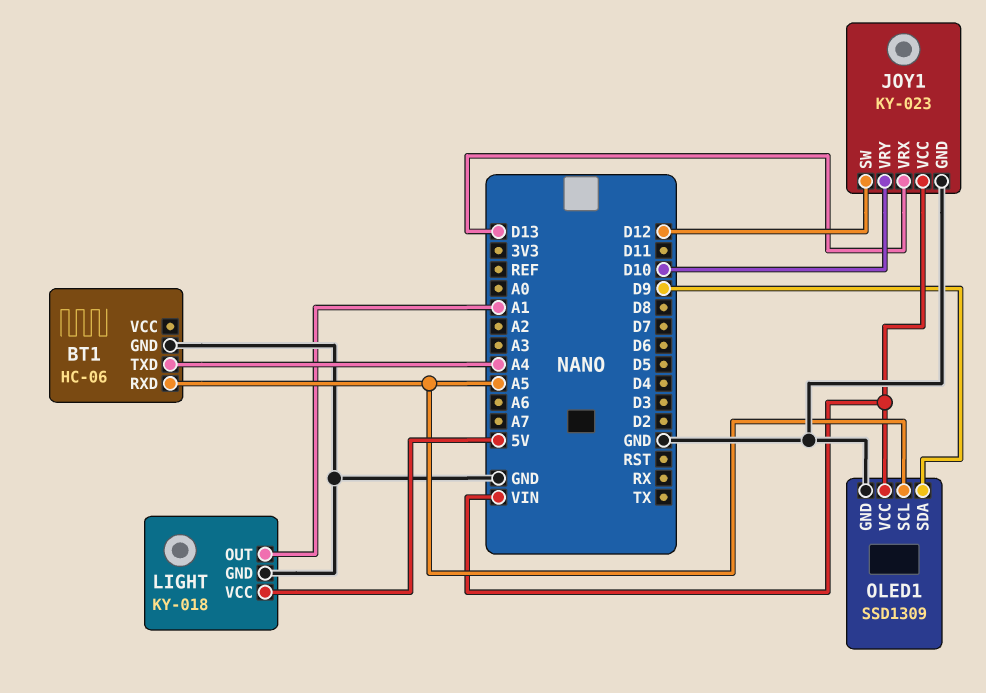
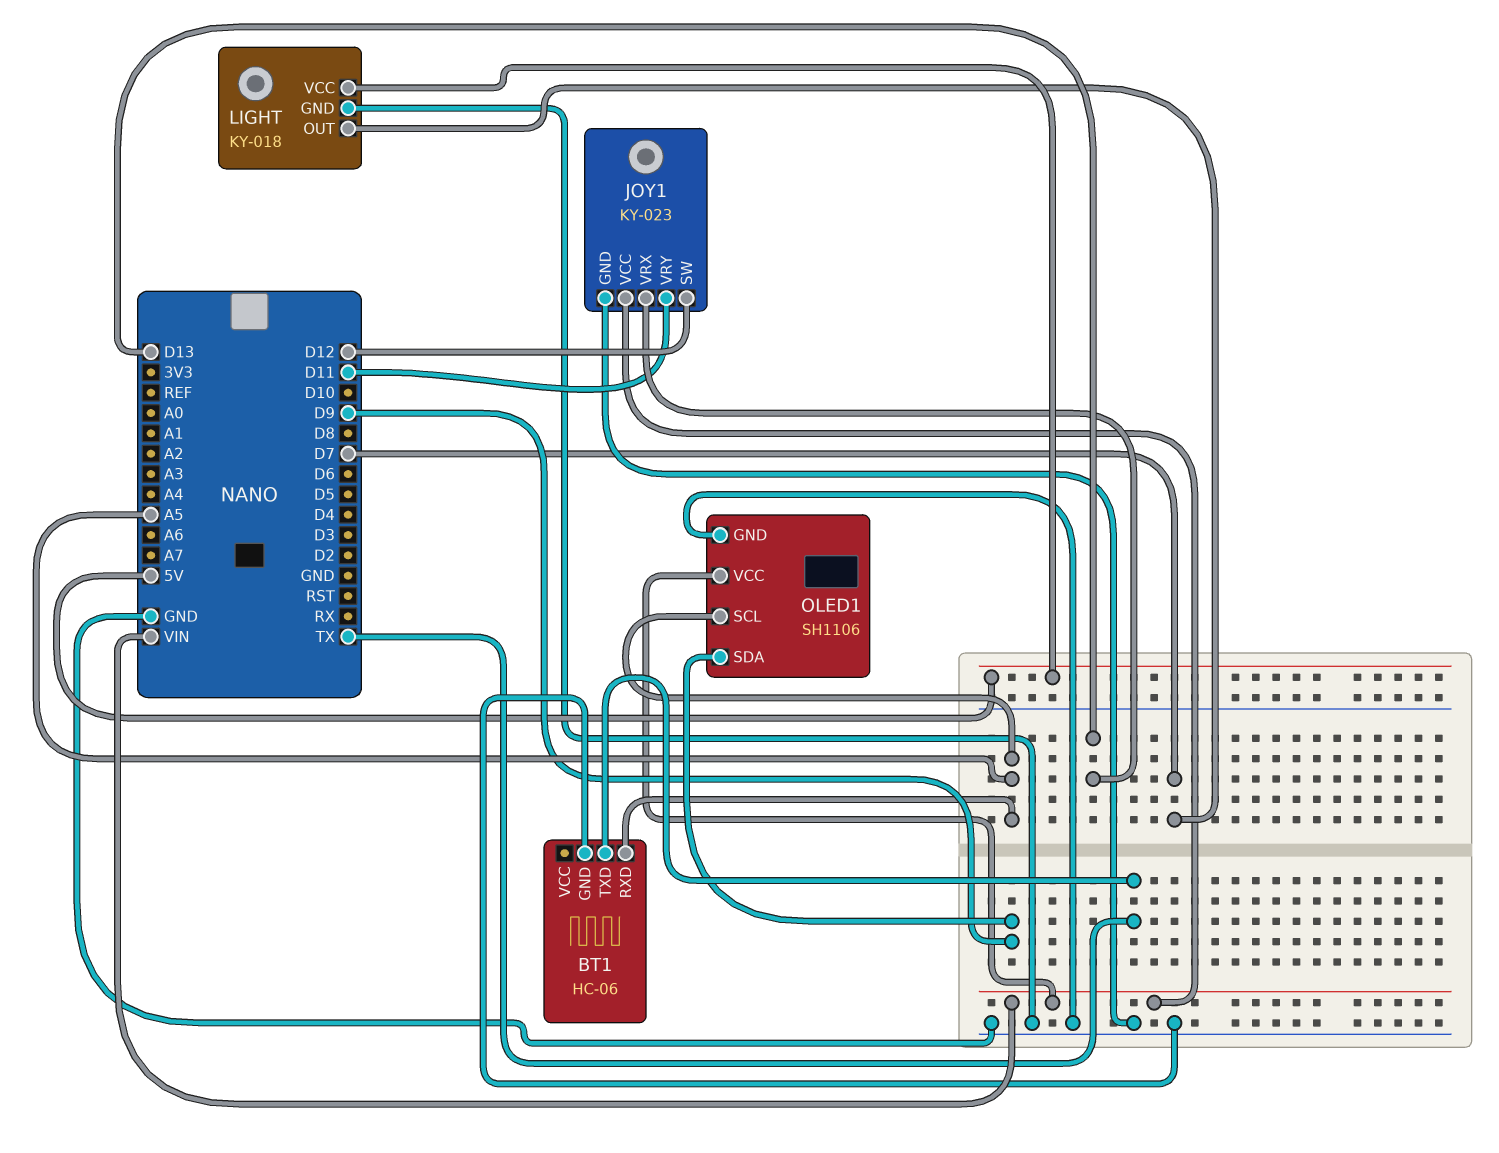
BT1 pin TXD: A4 -> TX
JOY1 pin VRY: D10 -> D11
LIGHT pin OUT: A1 -> D7
OLED1: SSD1309 -> SH1106

